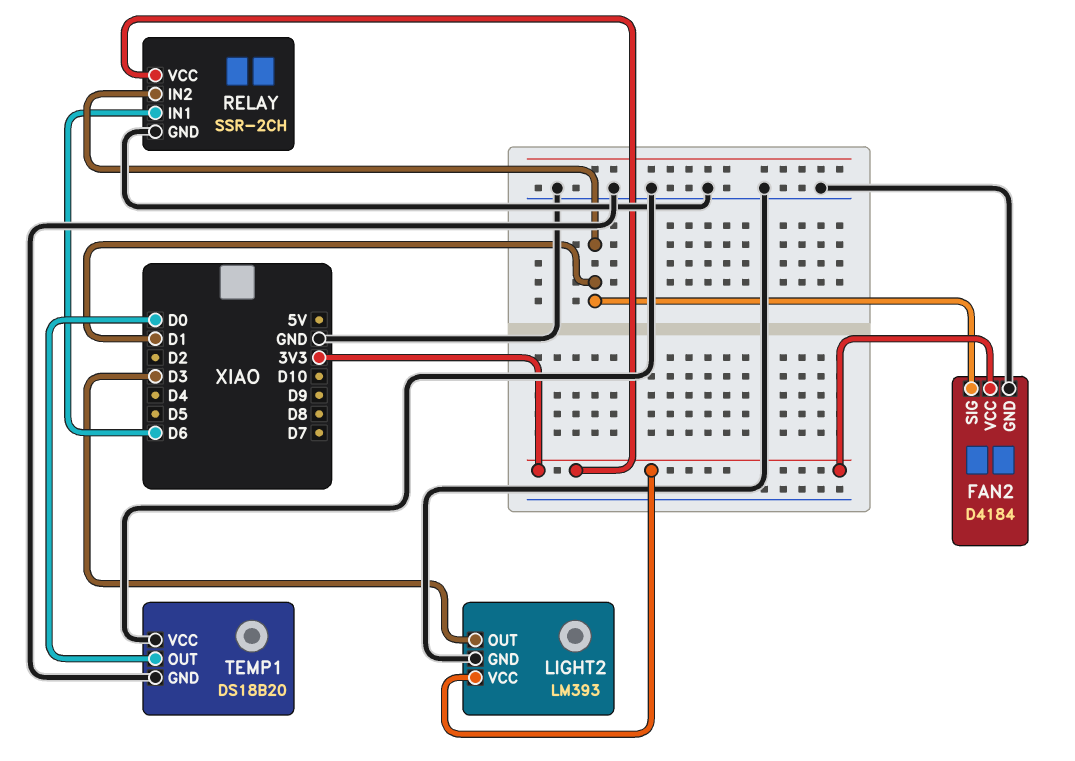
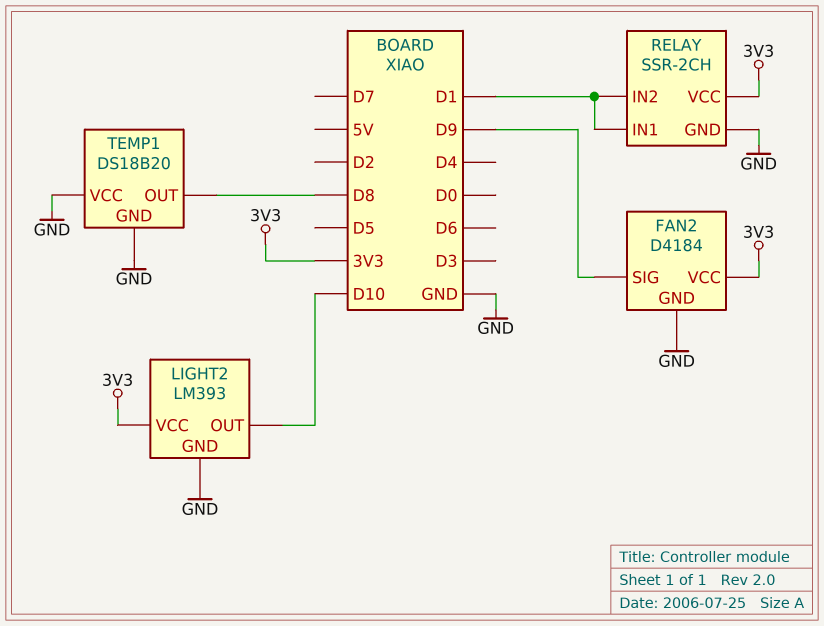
FAN2 pin SIG: D1 -> D9
LIGHT2 pin OUT: D3 -> D10
RELAY pin IN1: D6 -> D1
TEMP1 pin OUT: D0 -> D8

